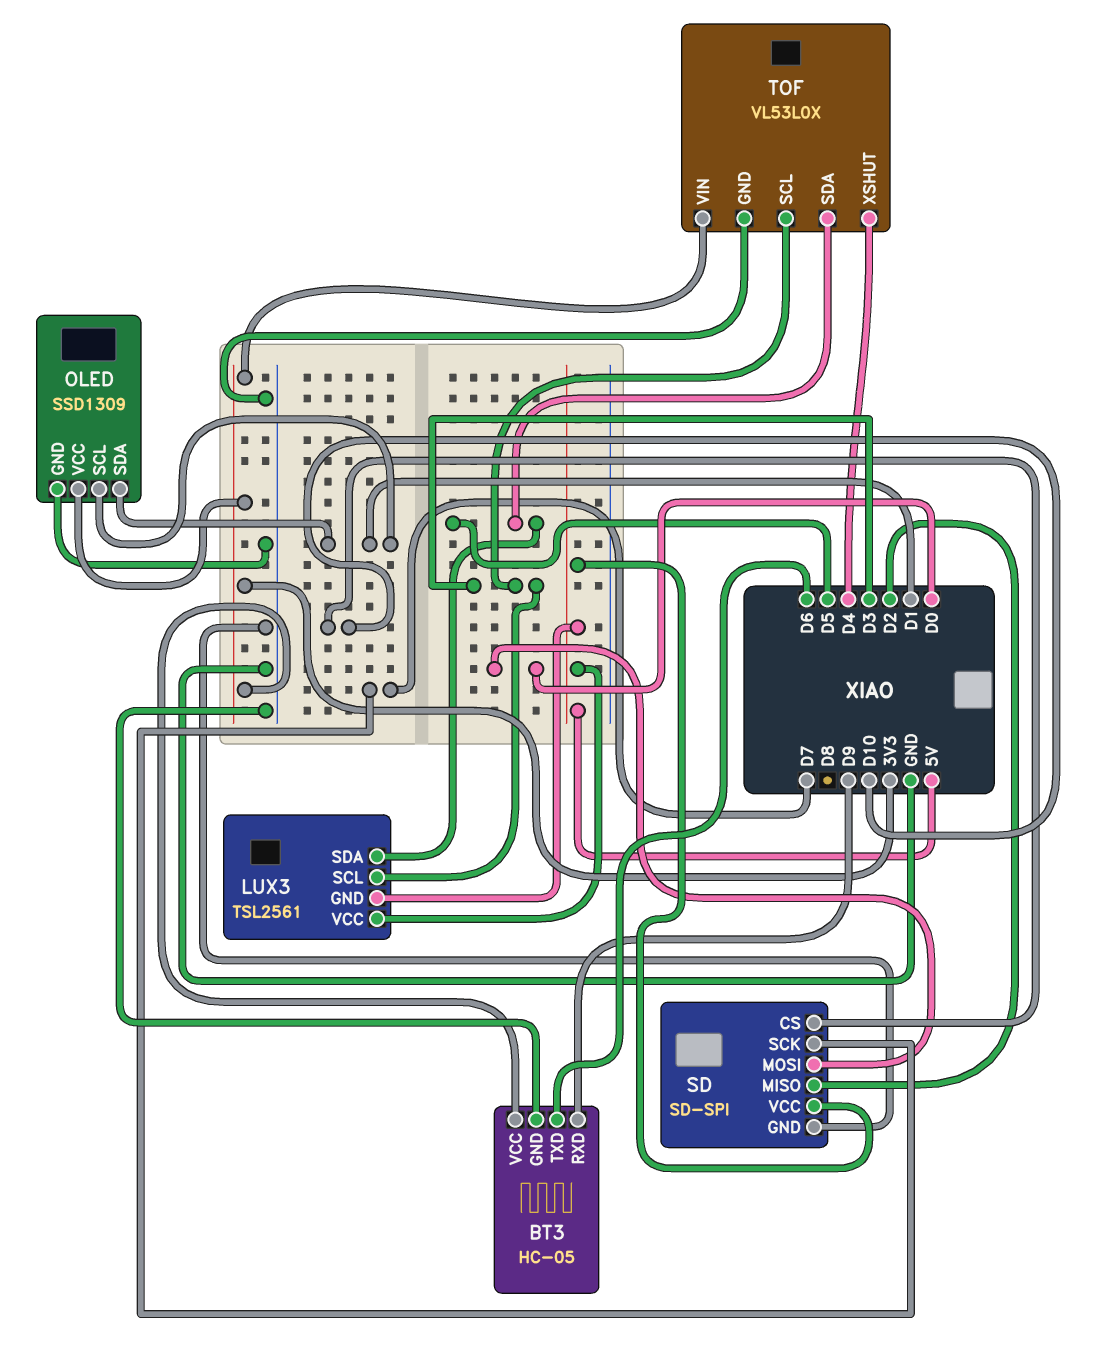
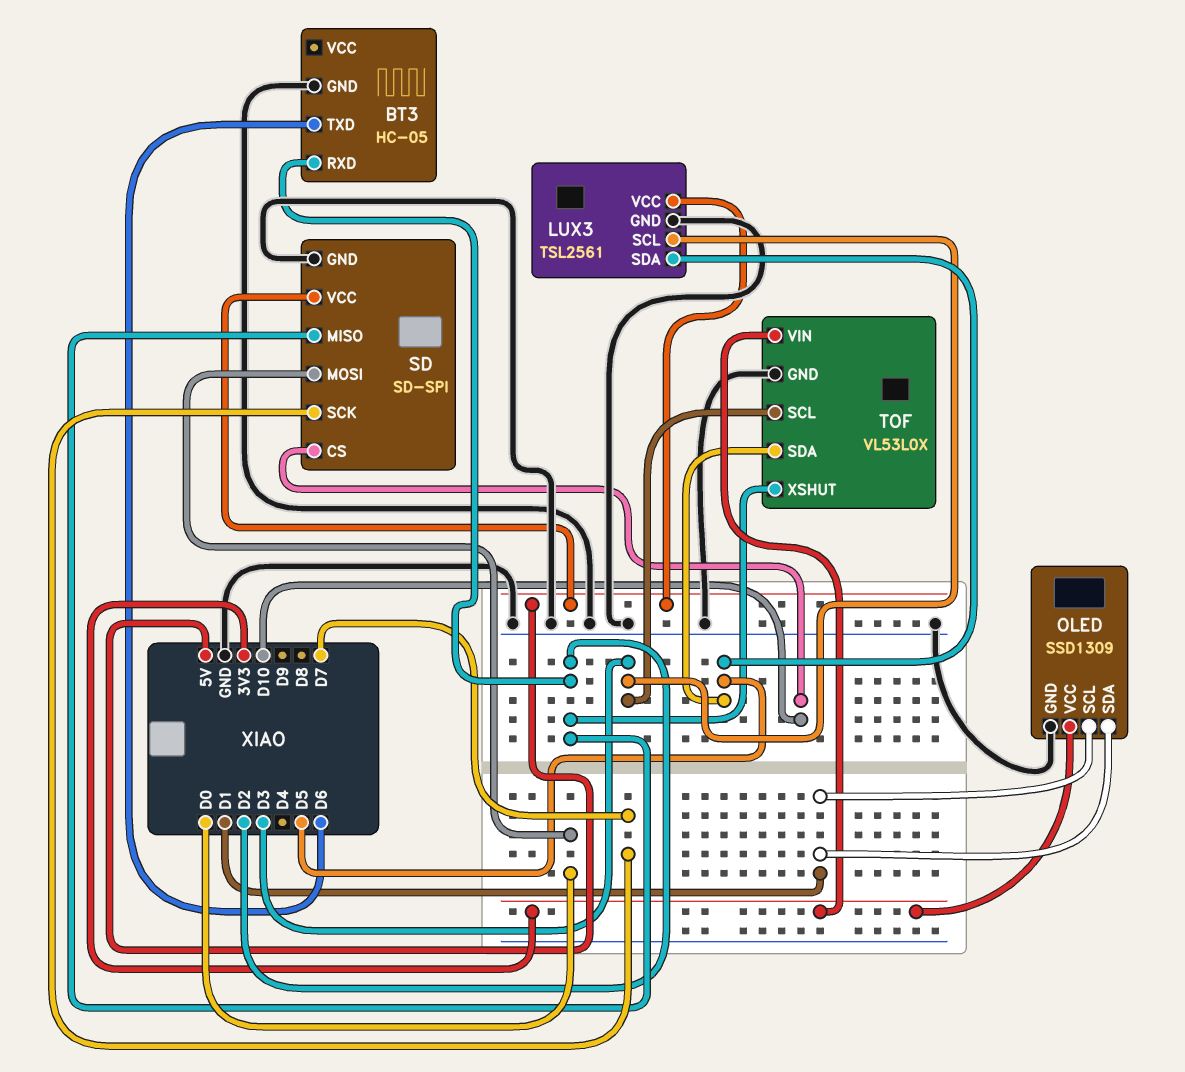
BT3 pin RXD: D9 -> D2
BT3 pin VCC: 3V3 -> none
LUX3 pin GND: 5V -> GND
TOF pin XSHUT: D4 -> D2

